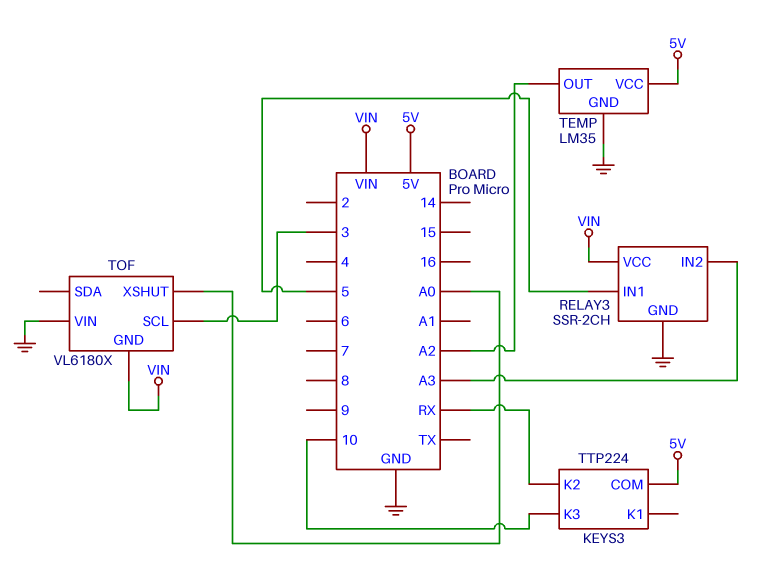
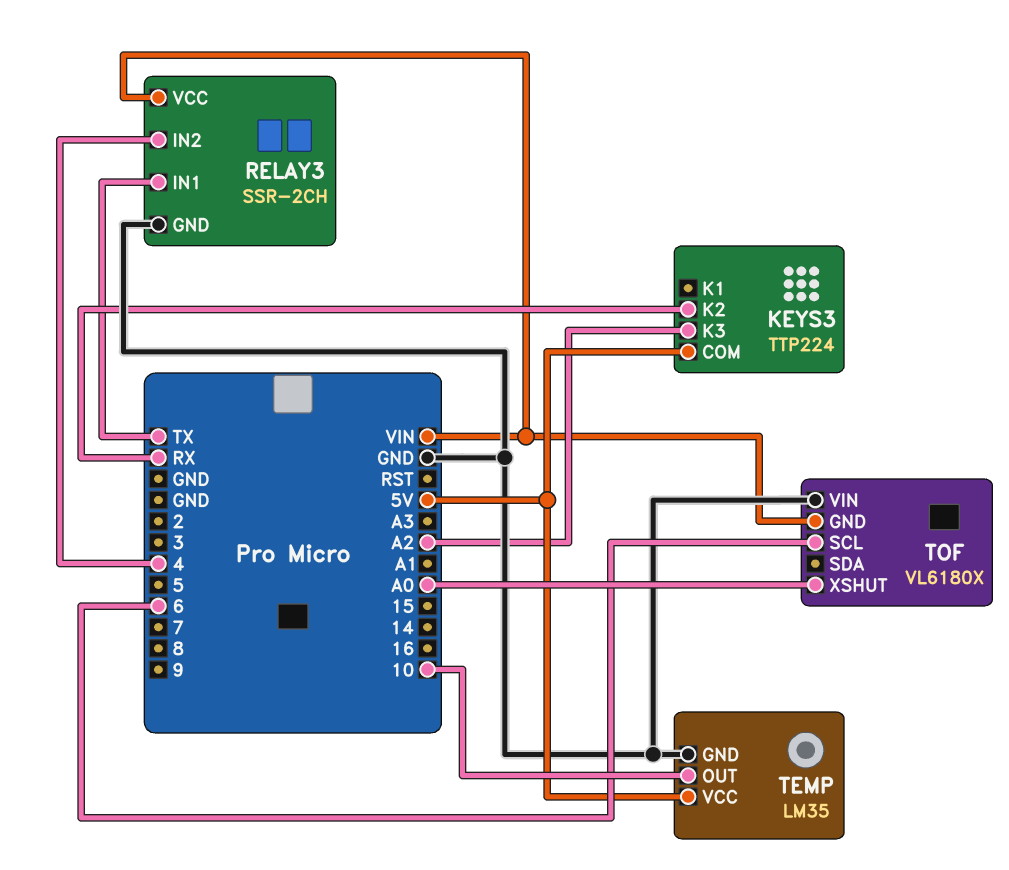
KEYS3 pin K3: 10 -> A2
RELAY3 pin IN1: 5 -> TX
RELAY3 pin IN2: A3 -> 4
TEMP pin OUT: A2 -> 10
TOF pin SCL: 3 -> 6

